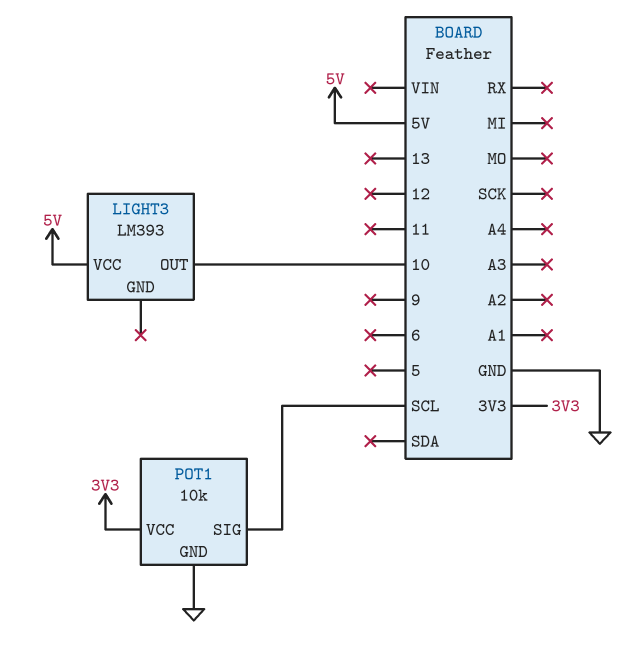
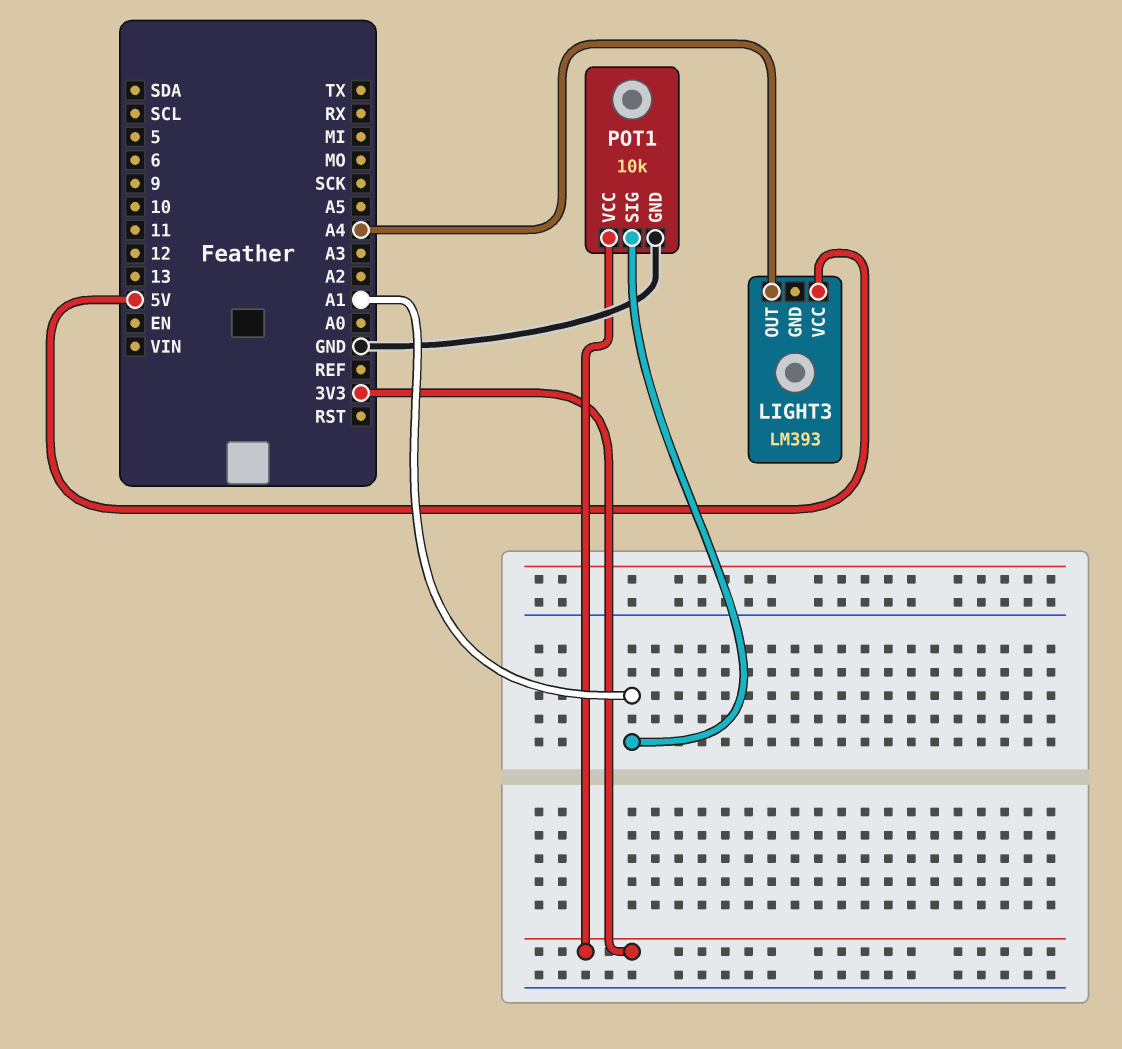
LIGHT3 pin OUT: 10 -> A4
POT1 pin SIG: SCL -> A1

